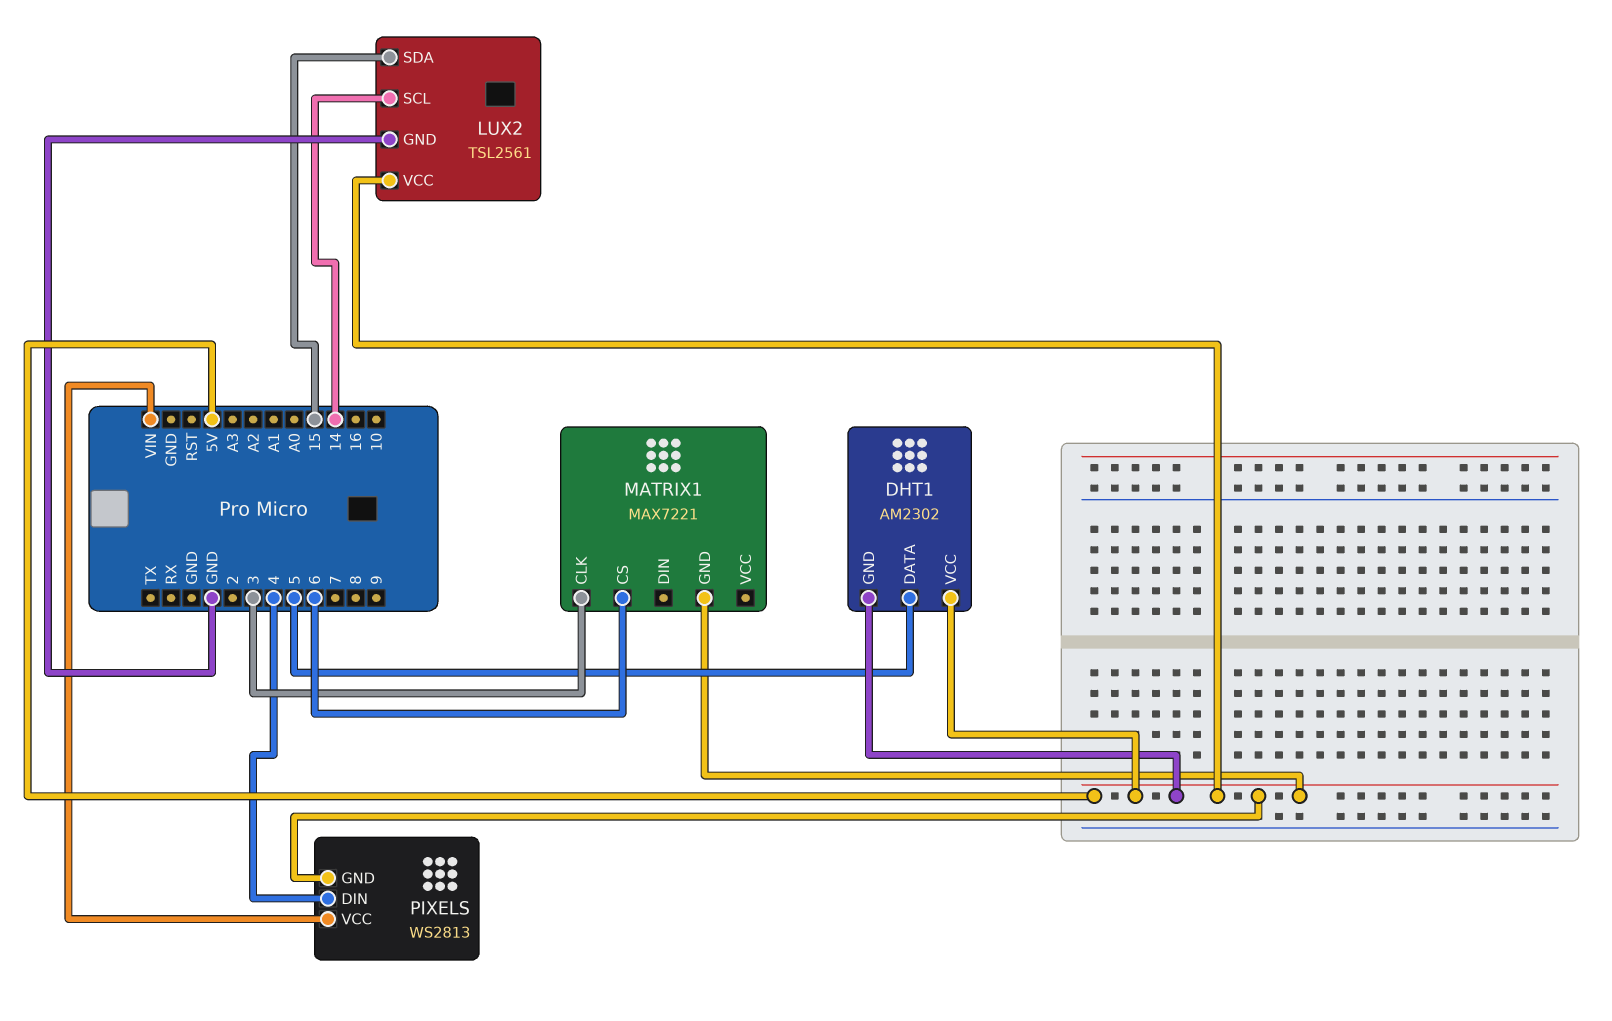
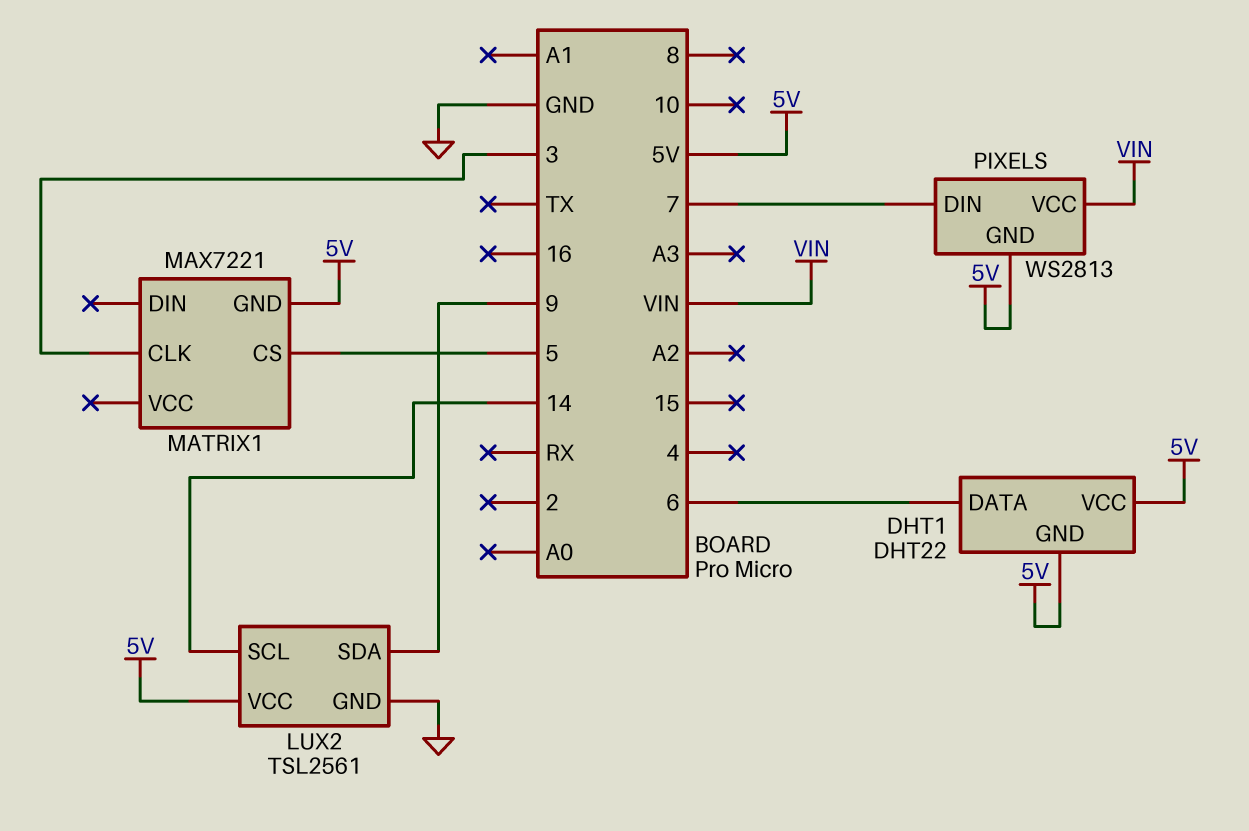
DHT1: AM2302 -> DHT22
DHT1 pin DATA: 5 -> 6
LUX2 pin SDA: 15 -> 9
MATRIX1 pin CS: 6 -> 5
PIXELS pin DIN: 4 -> 7

